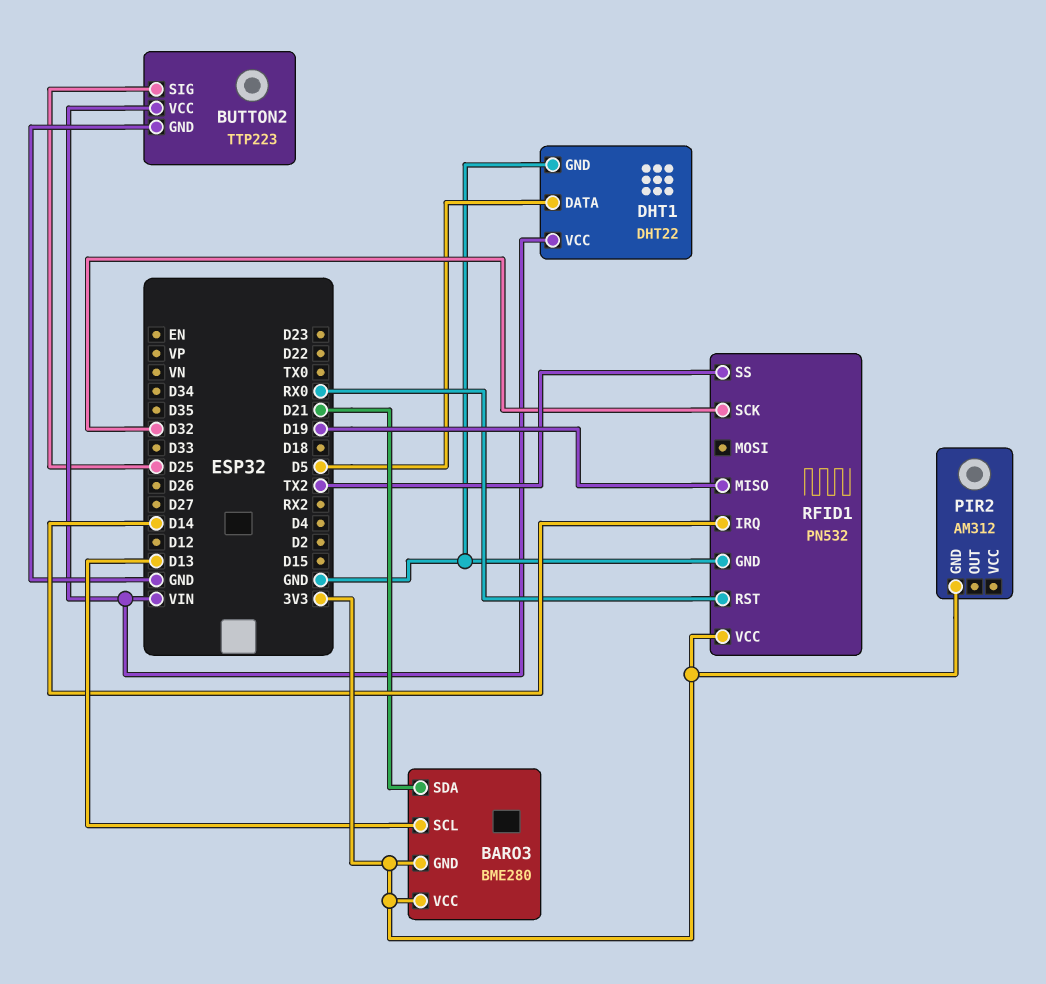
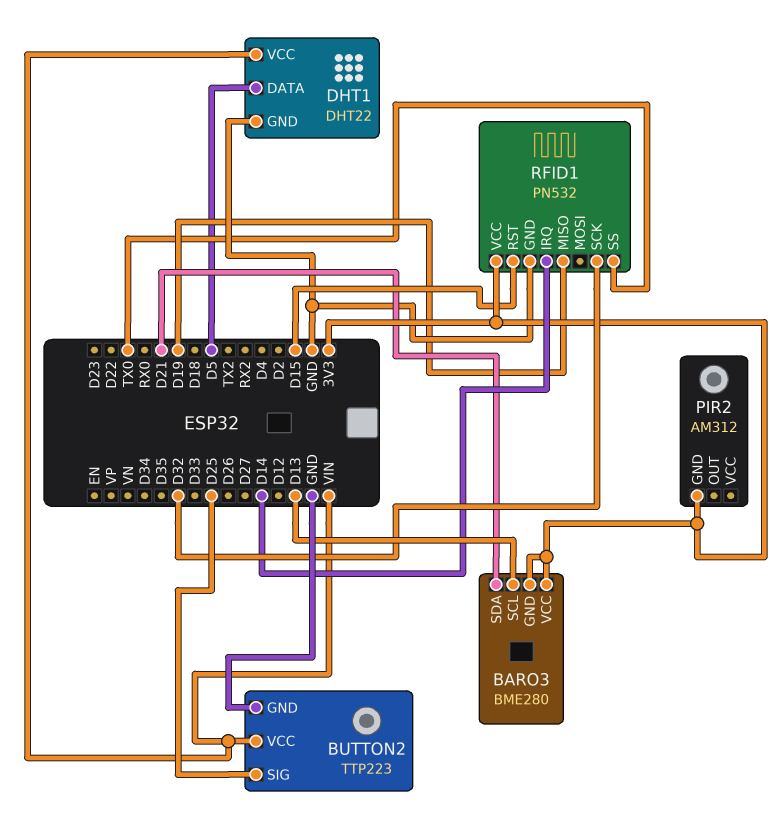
RFID1 pin RST: RX0 -> D15
RFID1 pin SS: TX2 -> TX0

